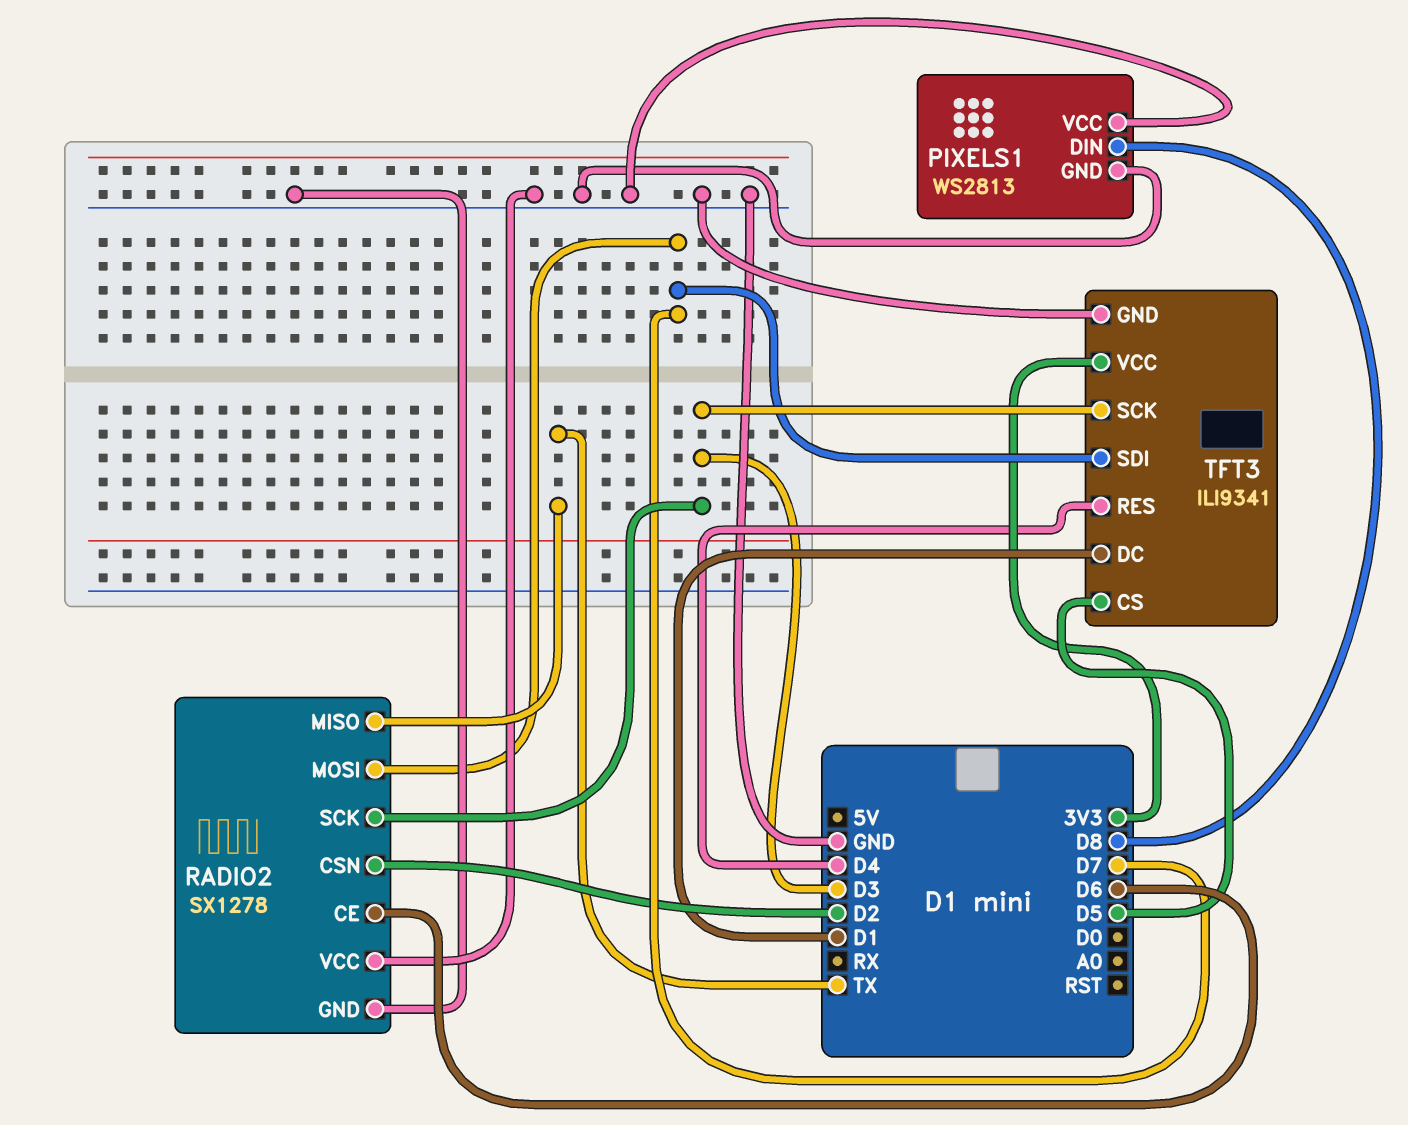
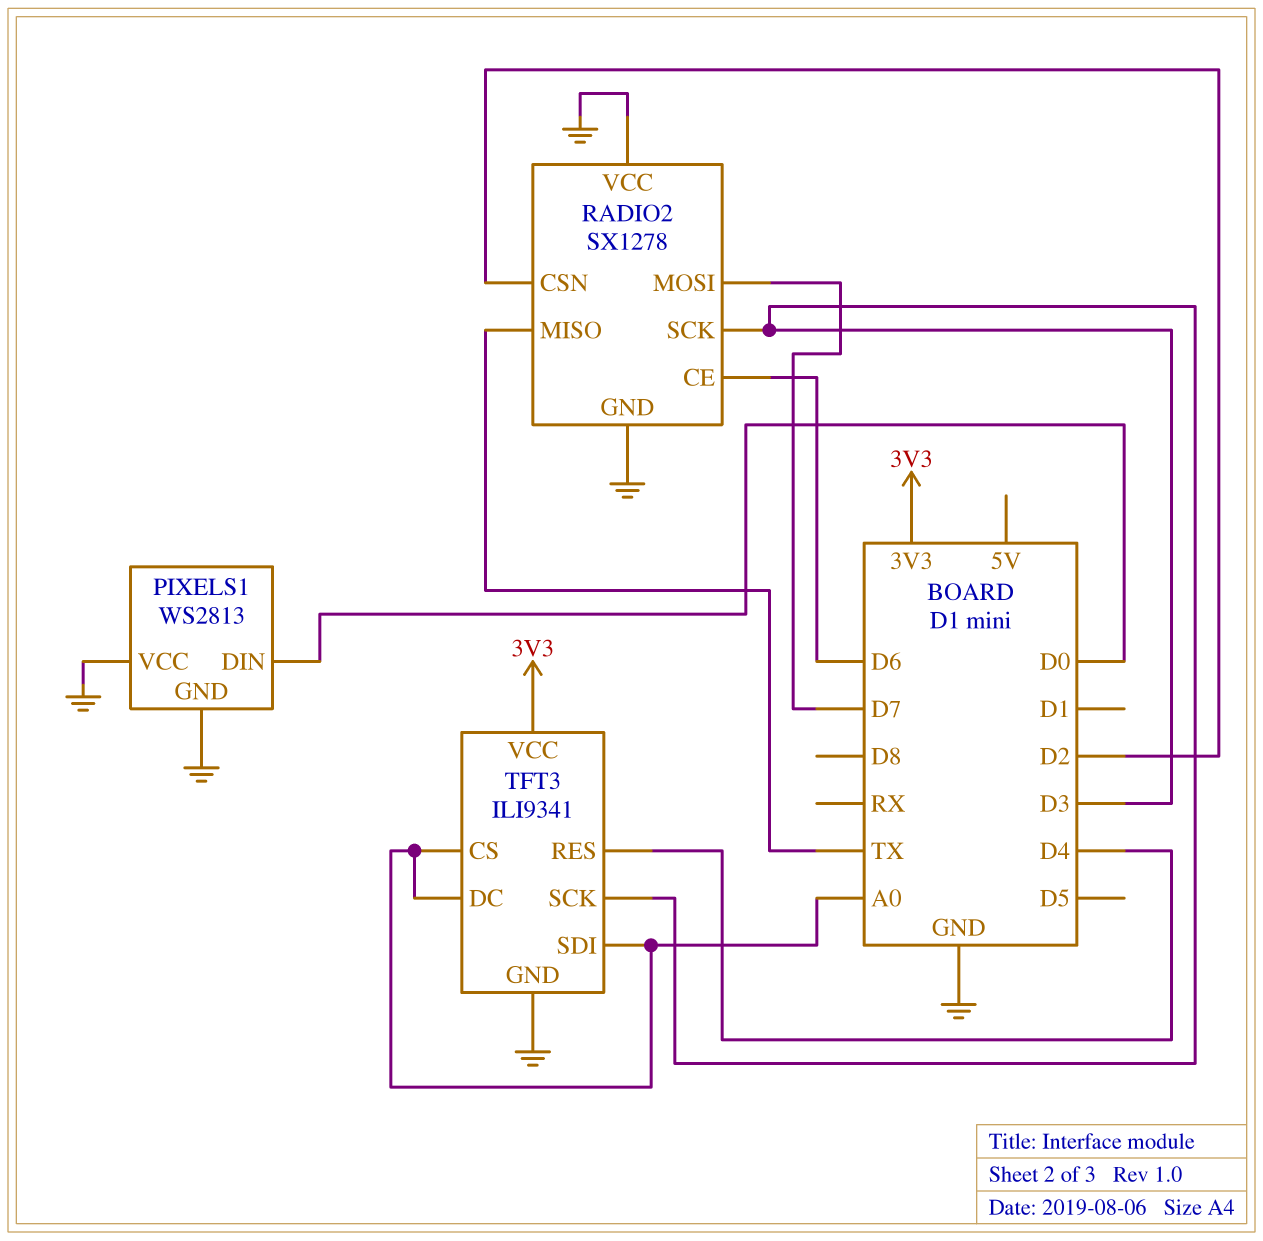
PIXELS1 pin DIN: D8 -> D0
TFT3 pin CS: D5 -> A0
TFT3 pin DC: D1 -> A0
TFT3 pin SDI: D7 -> A0

